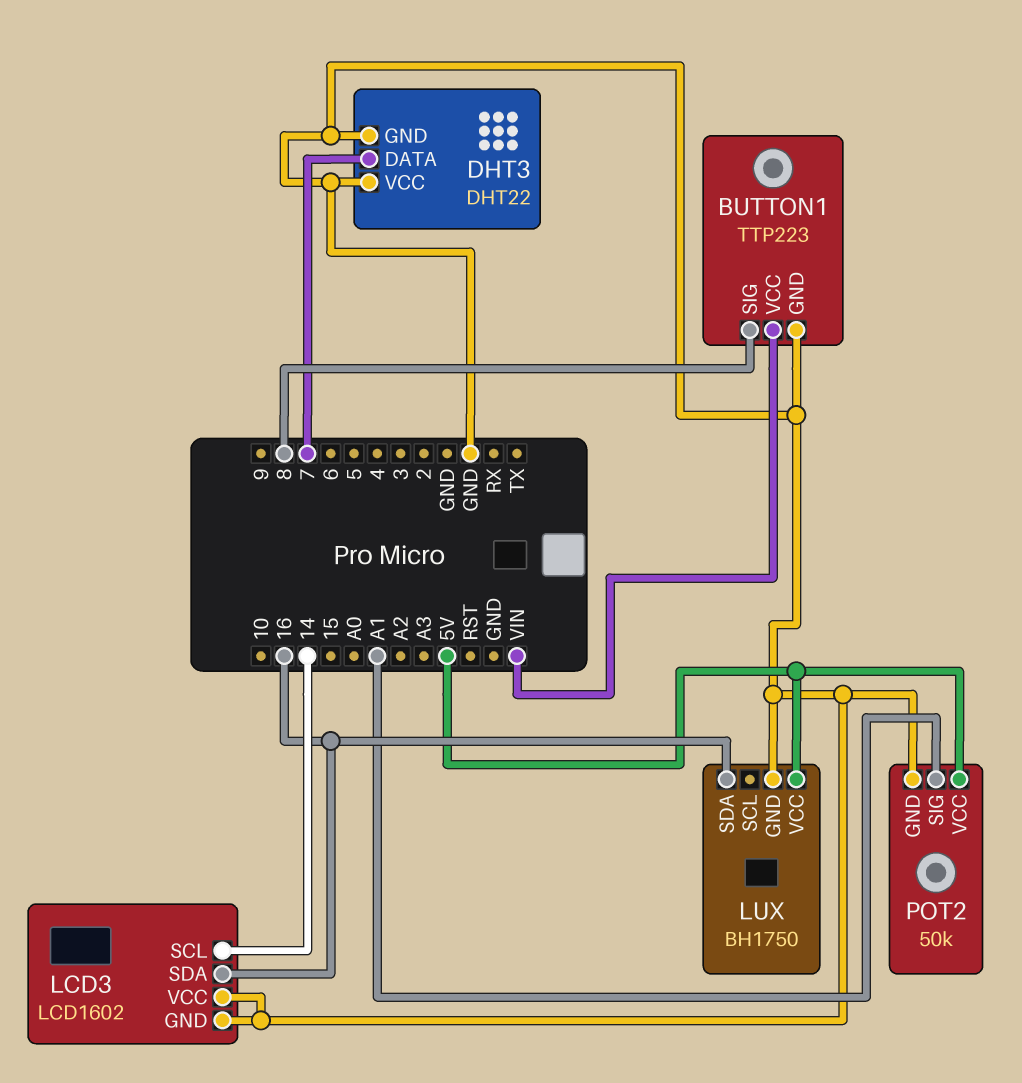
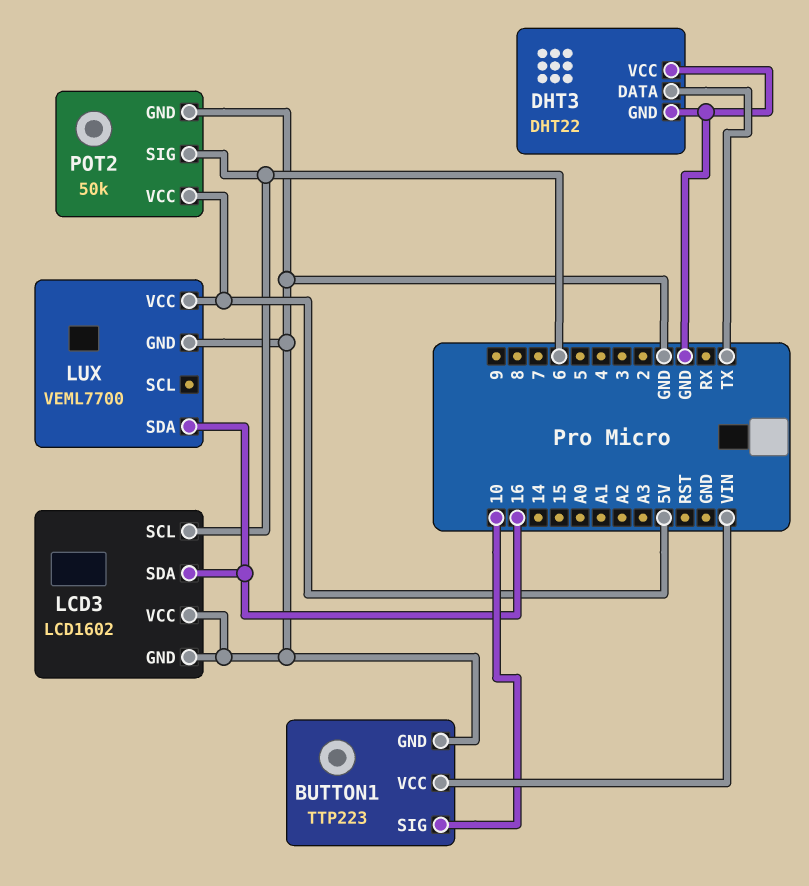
BUTTON1 pin SIG: 8 -> 10
DHT3 pin DATA: 7 -> TX
LCD3 pin SCL: 14 -> 6
LUX: BH1750 -> VEML7700
POT2 pin SIG: A1 -> 6

